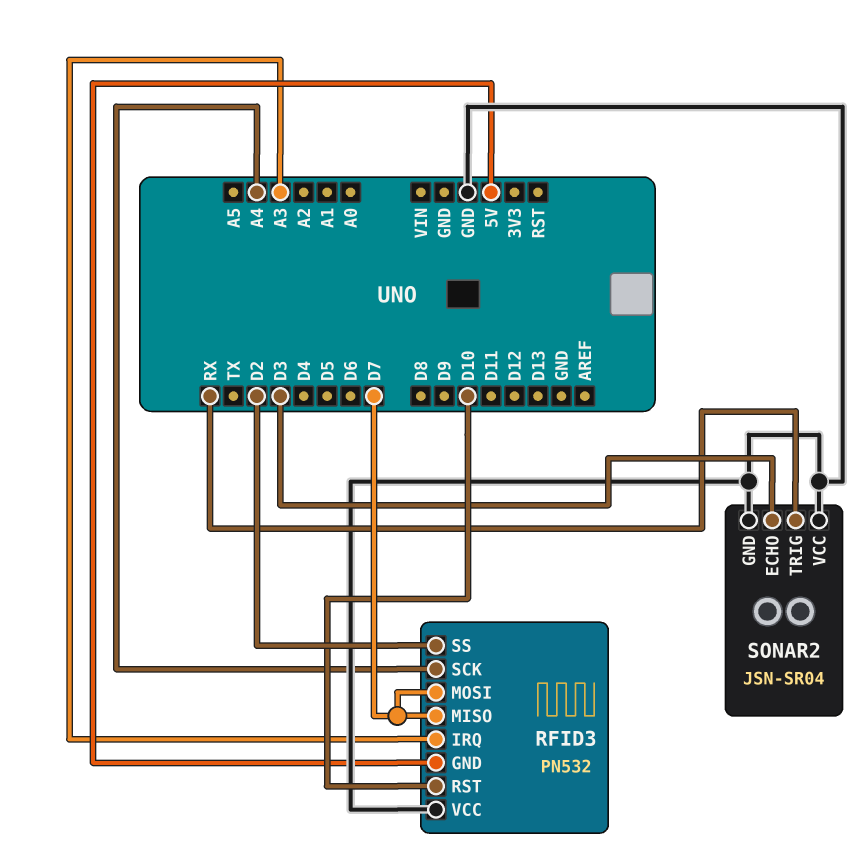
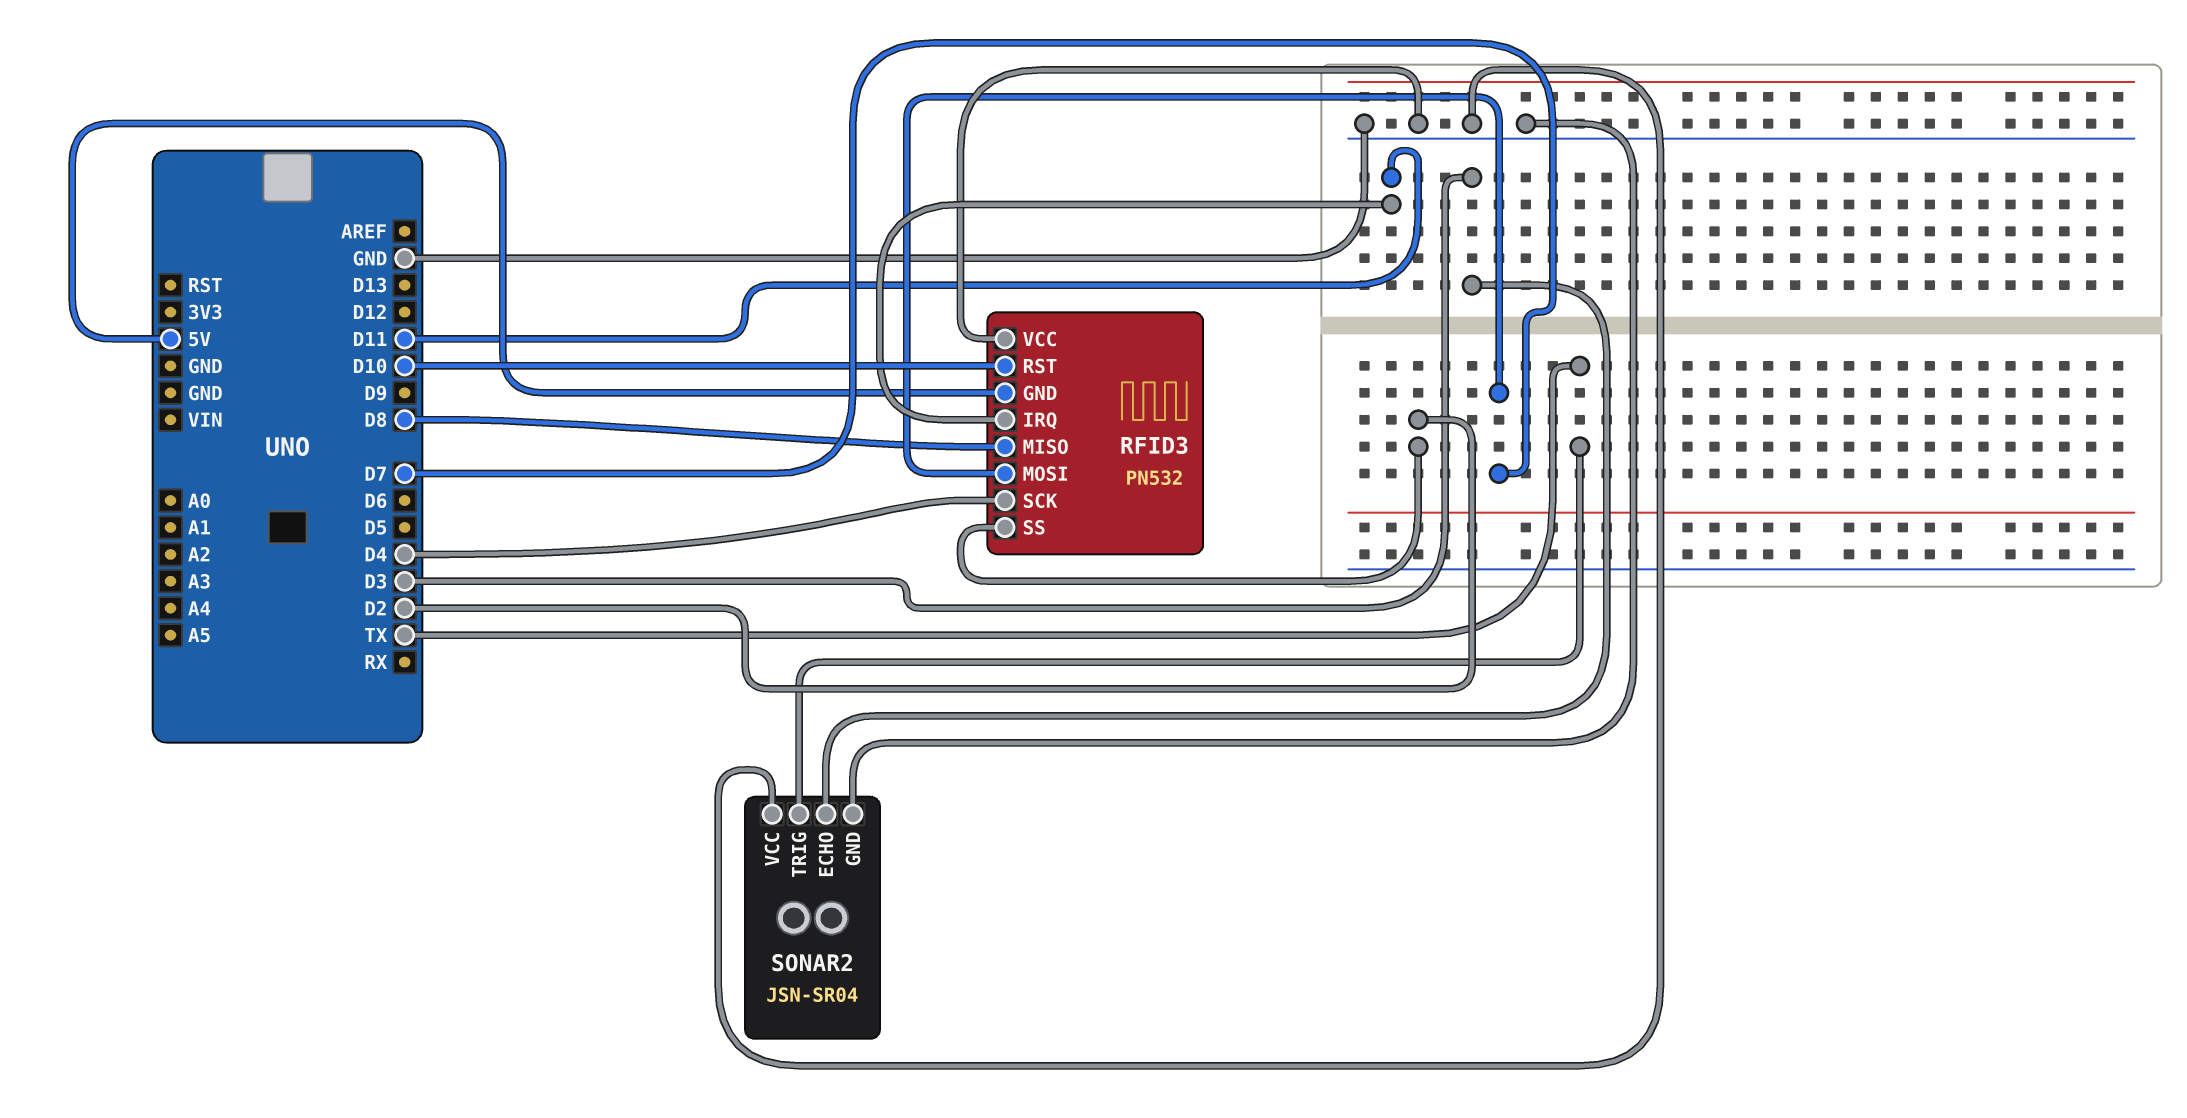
RFID3 pin IRQ: A3 -> D11
RFID3 pin MISO: D7 -> D8
RFID3 pin SCK: A4 -> D4
SONAR2 pin TRIG: RX -> TX

